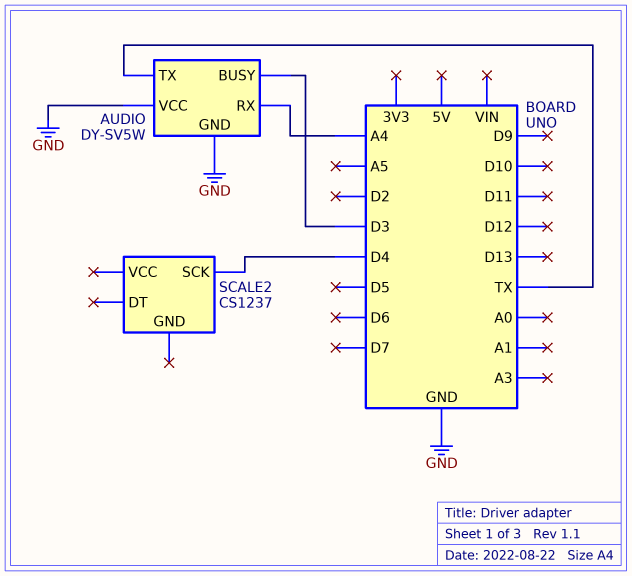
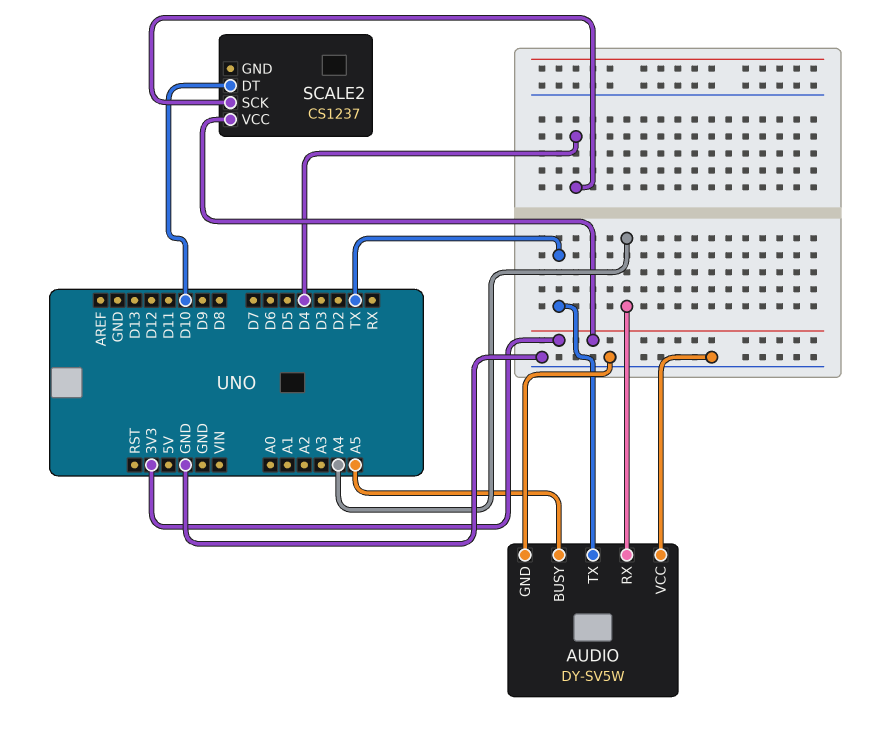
AUDIO pin BUSY: D3 -> A5
SCALE2 pin DT: none -> D10
SCALE2 pin VCC: none -> 3V3

